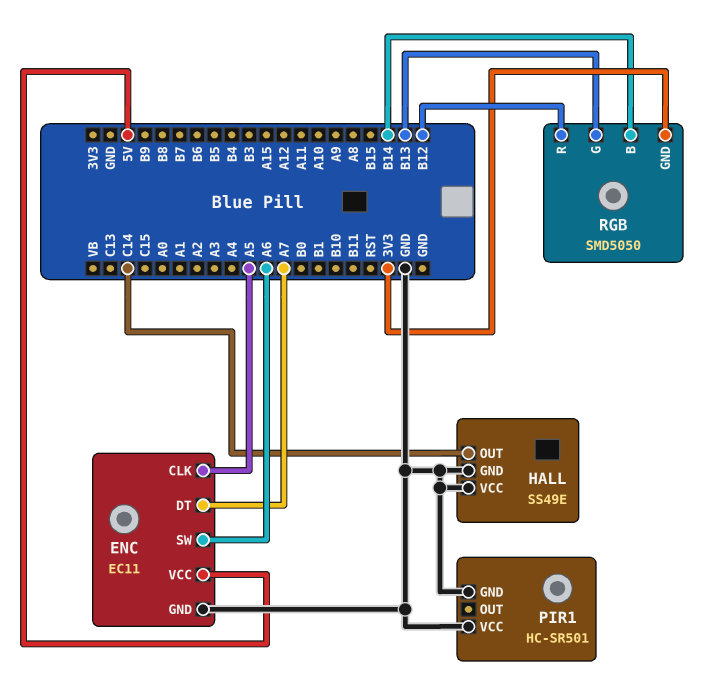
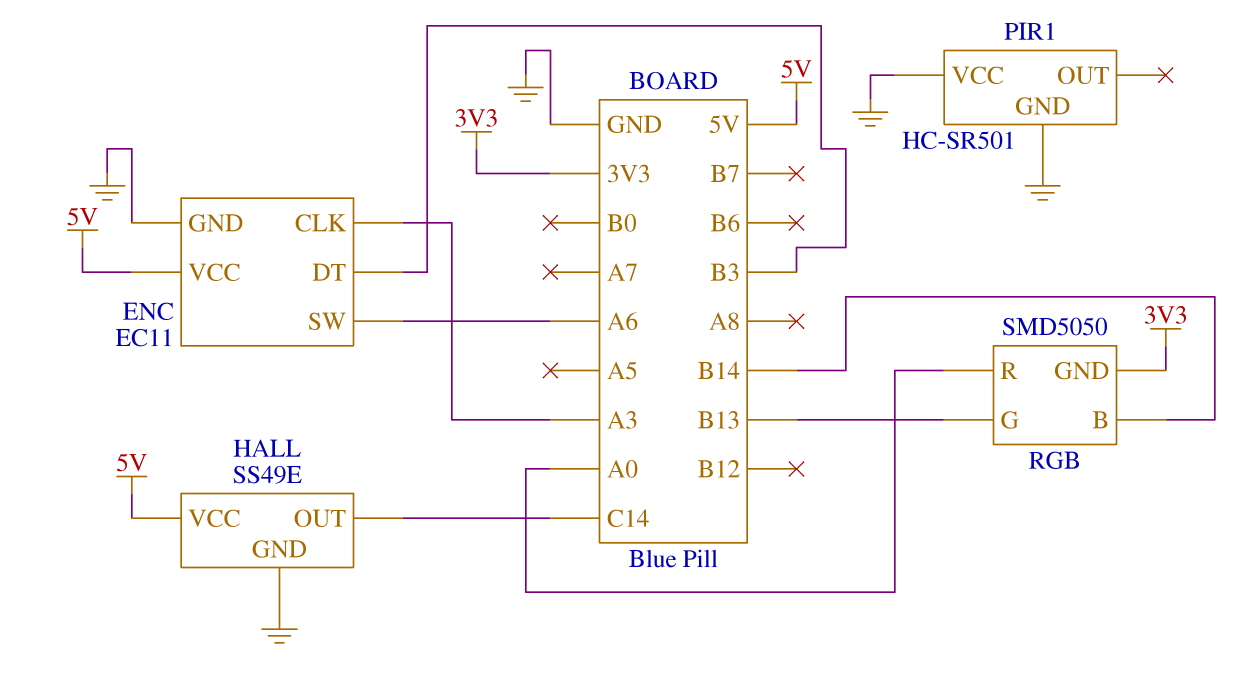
ENC pin CLK: A5 -> A3
ENC pin DT: A7 -> B3
HALL pin VCC: GND -> 5V
RGB pin R: B12 -> A0

